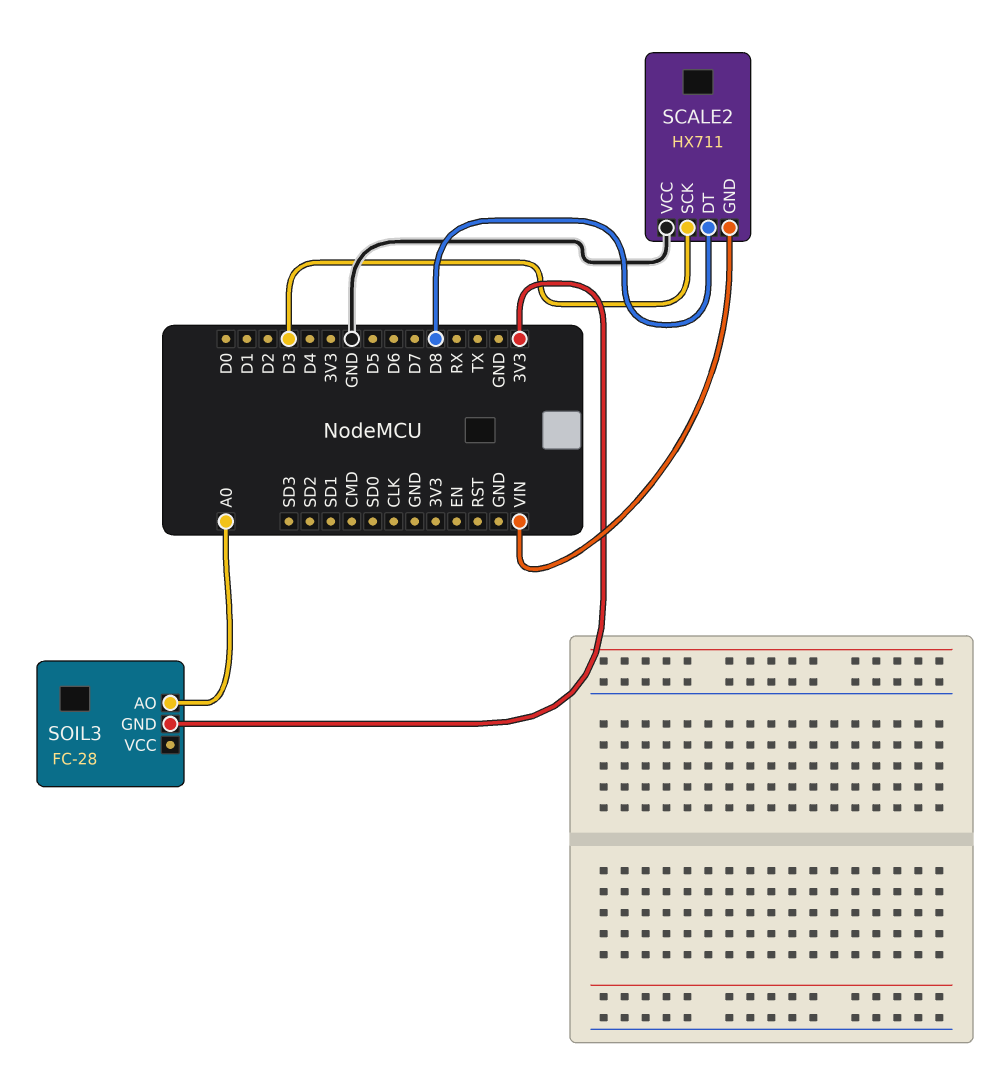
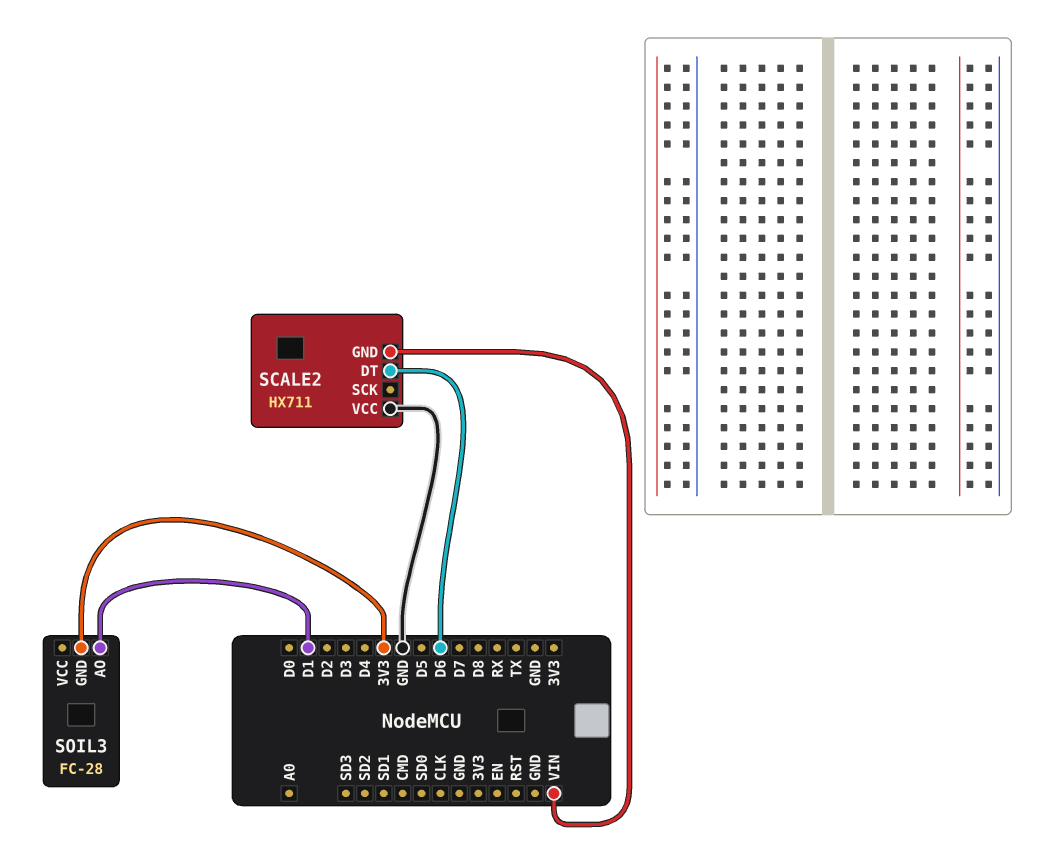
SCALE2 pin DT: D8 -> D6
SCALE2 pin SCK: D3 -> none
SOIL3 pin AO: A0 -> D1

